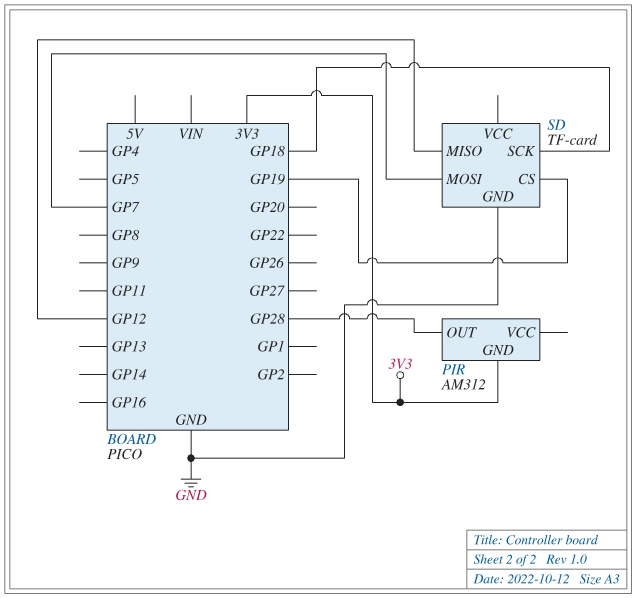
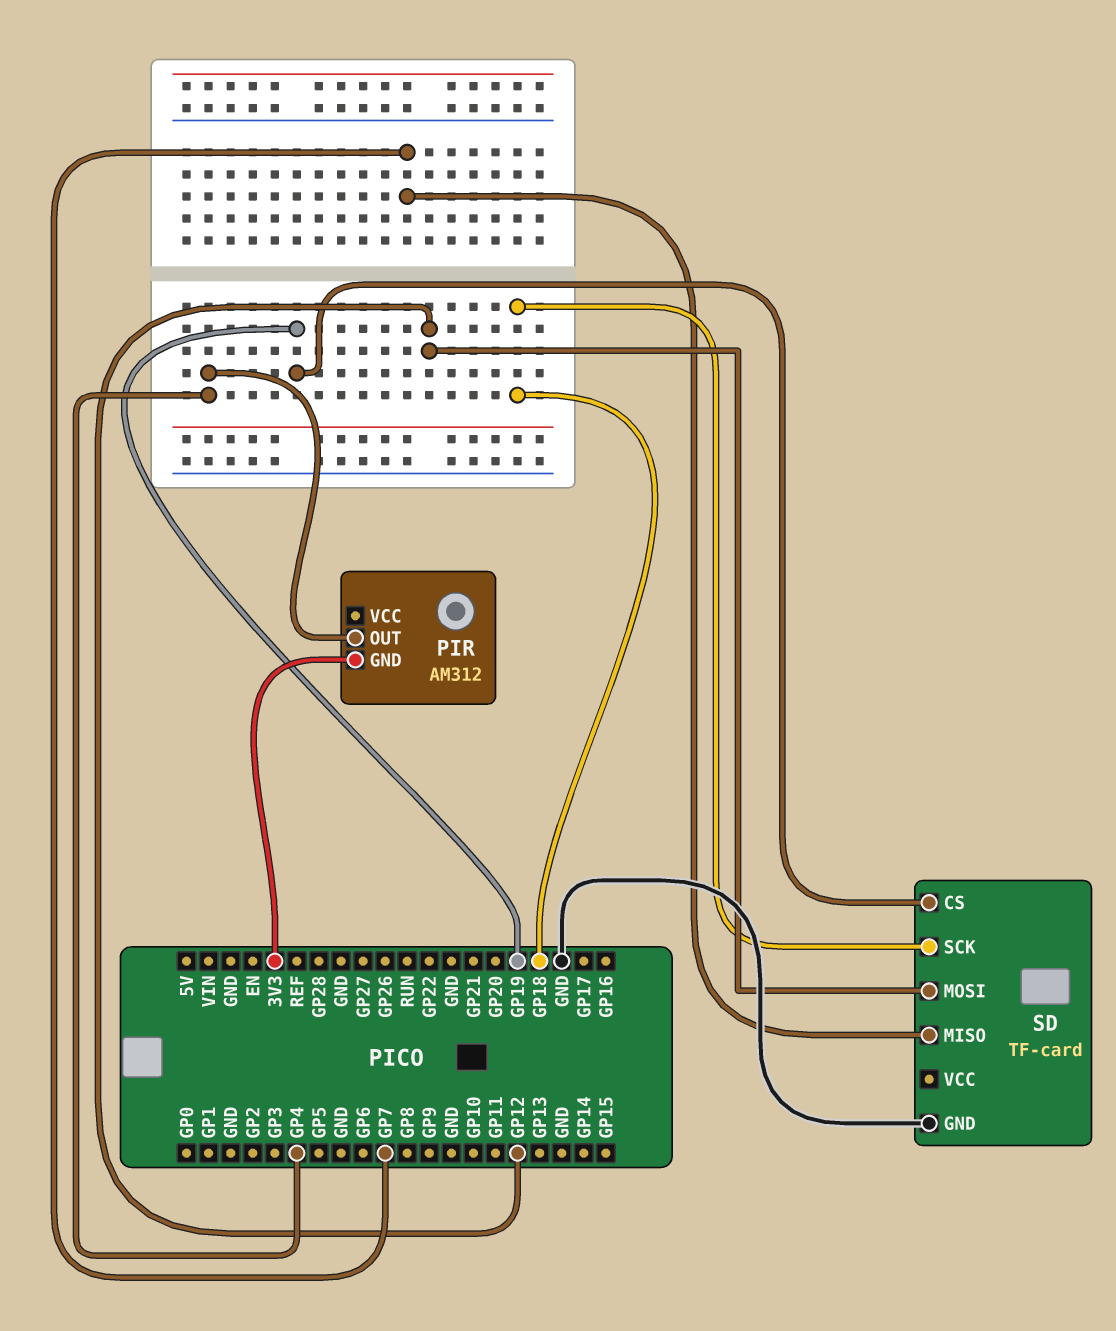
PIR pin OUT: GP28 -> GP4
SD pin MISO: GP12 -> GP7
SD pin MOSI: GP7 -> GP12

